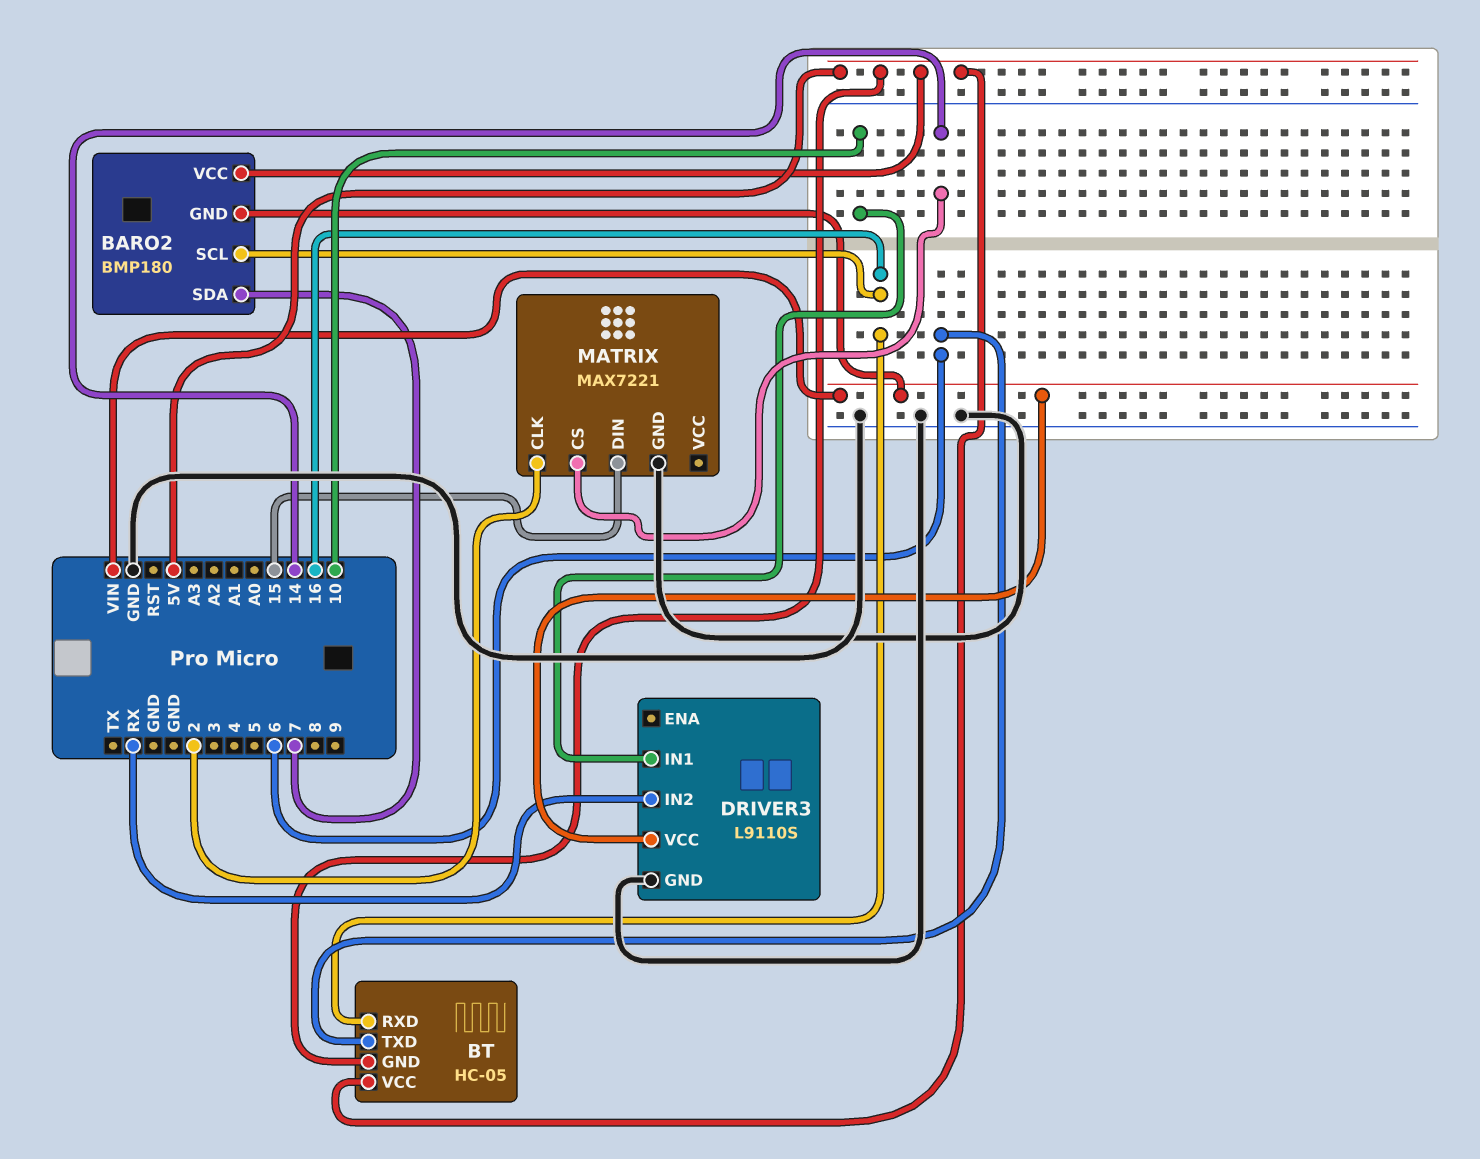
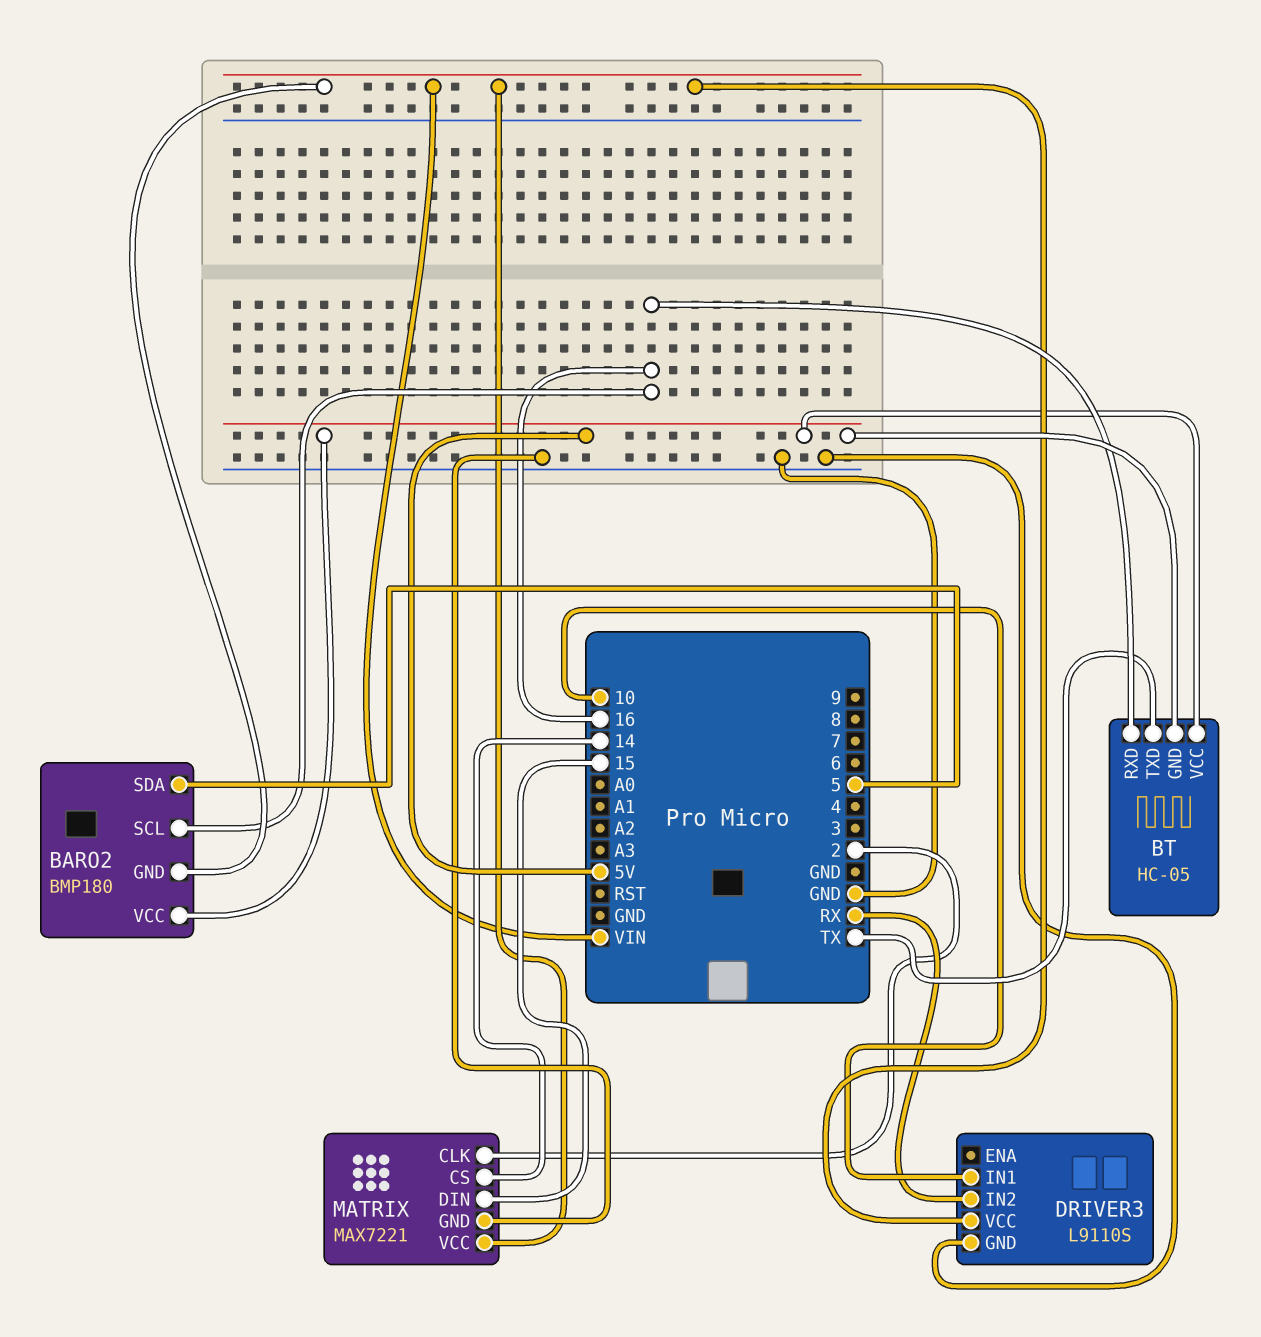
BARO2 pin SDA: 7 -> 5
BT pin TXD: 6 -> TX
MATRIX pin VCC: none -> VIN

